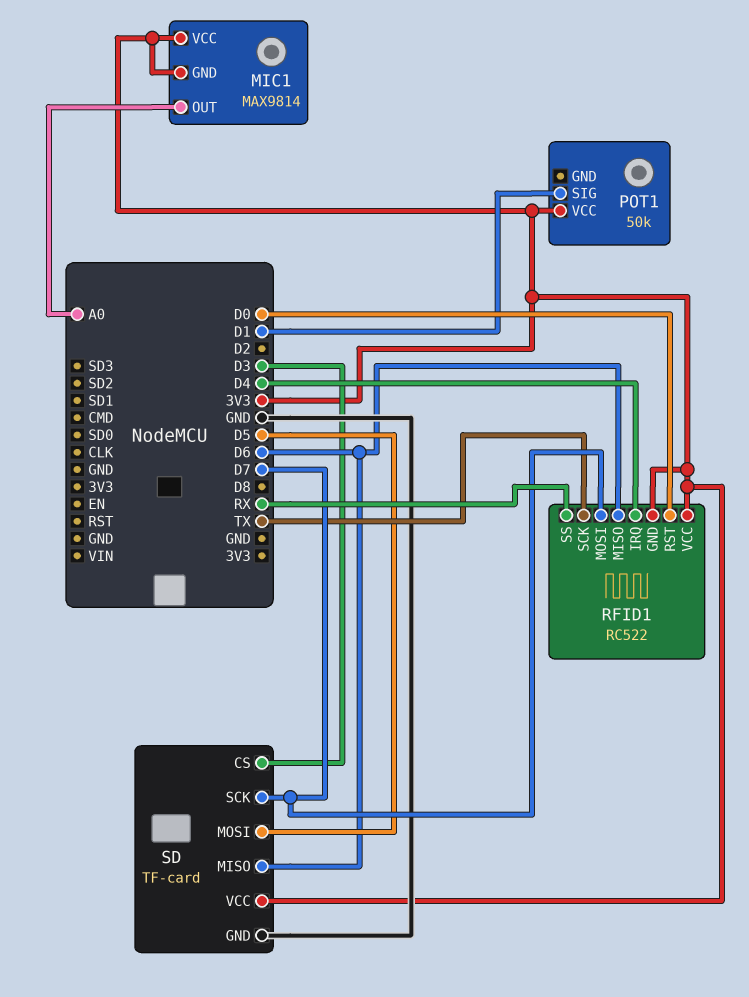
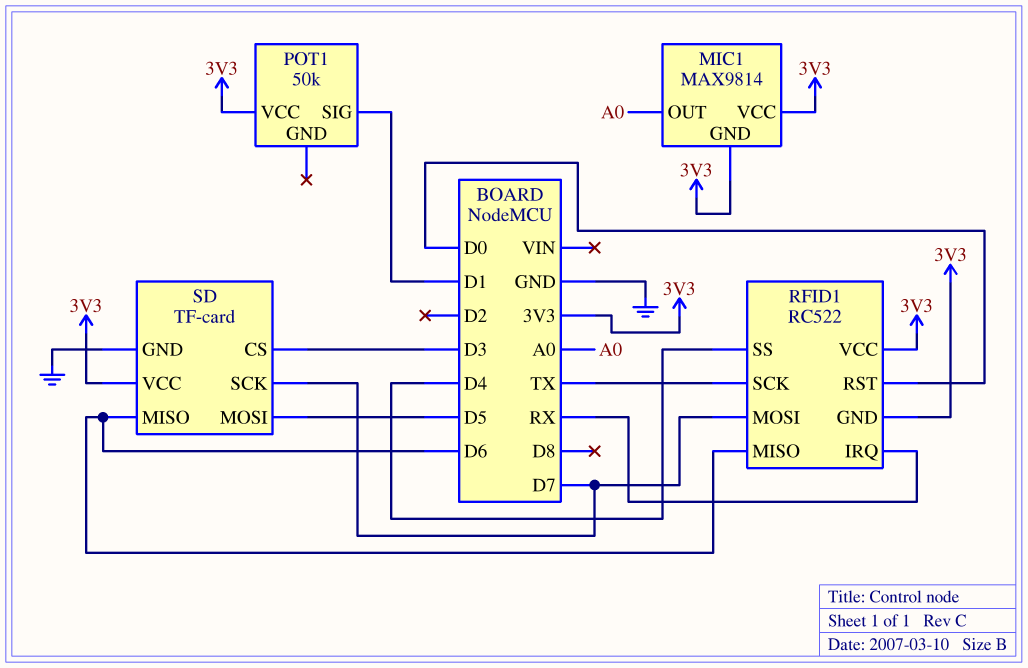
RFID1 pin IRQ: D4 -> RX
RFID1 pin SS: RX -> D4

